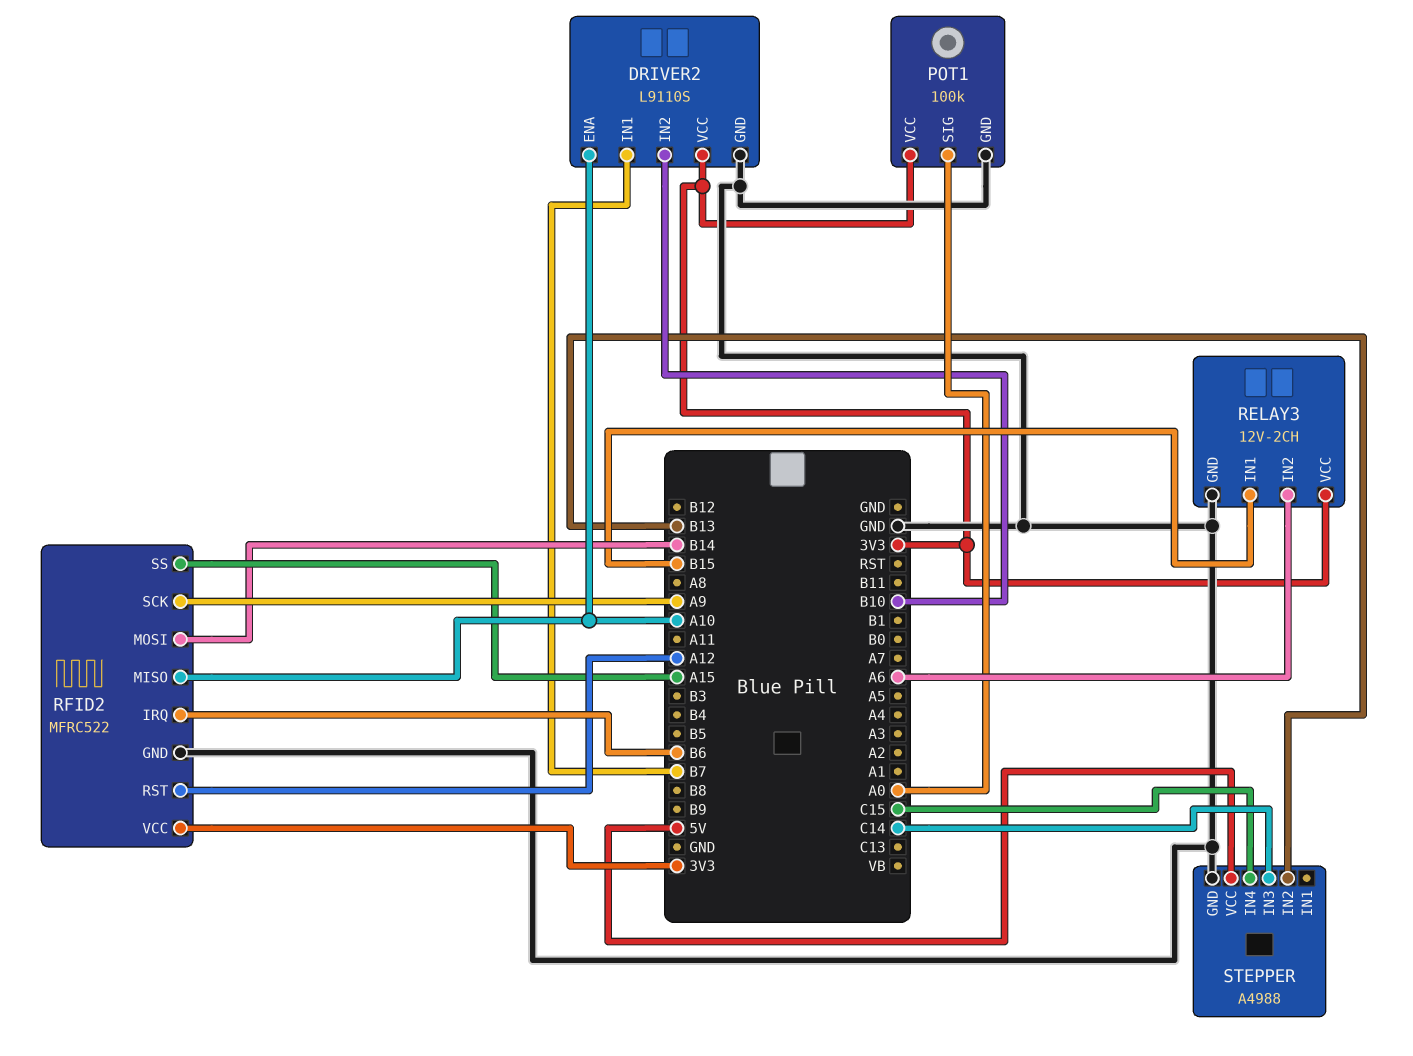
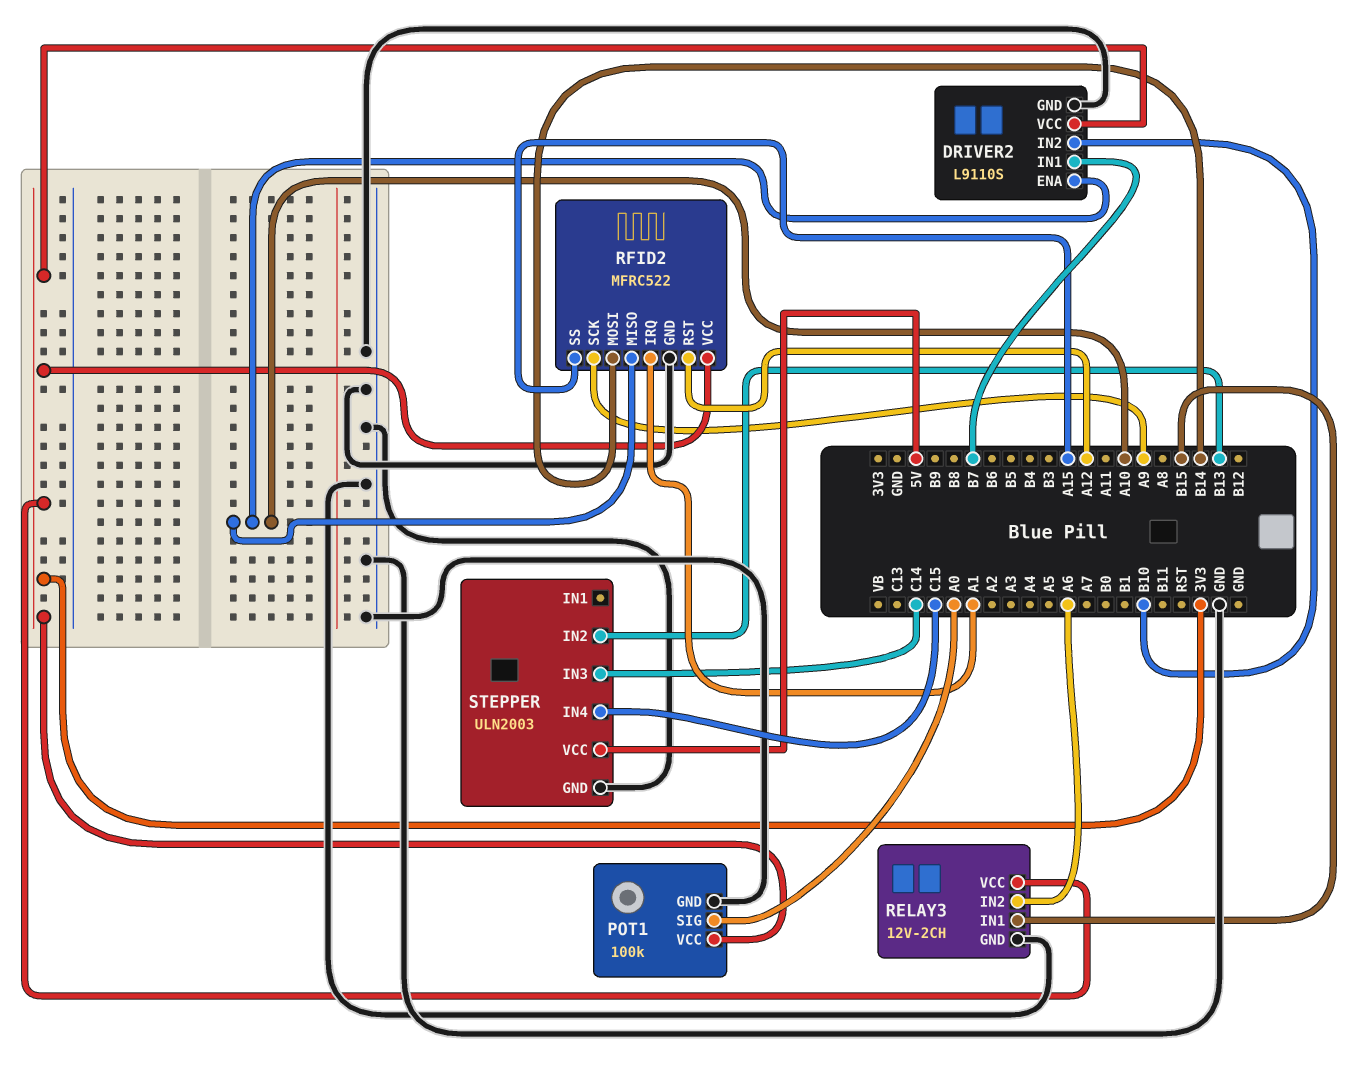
RFID2 pin IRQ: B6 -> A1
STEPPER: A4988 -> ULN2003

